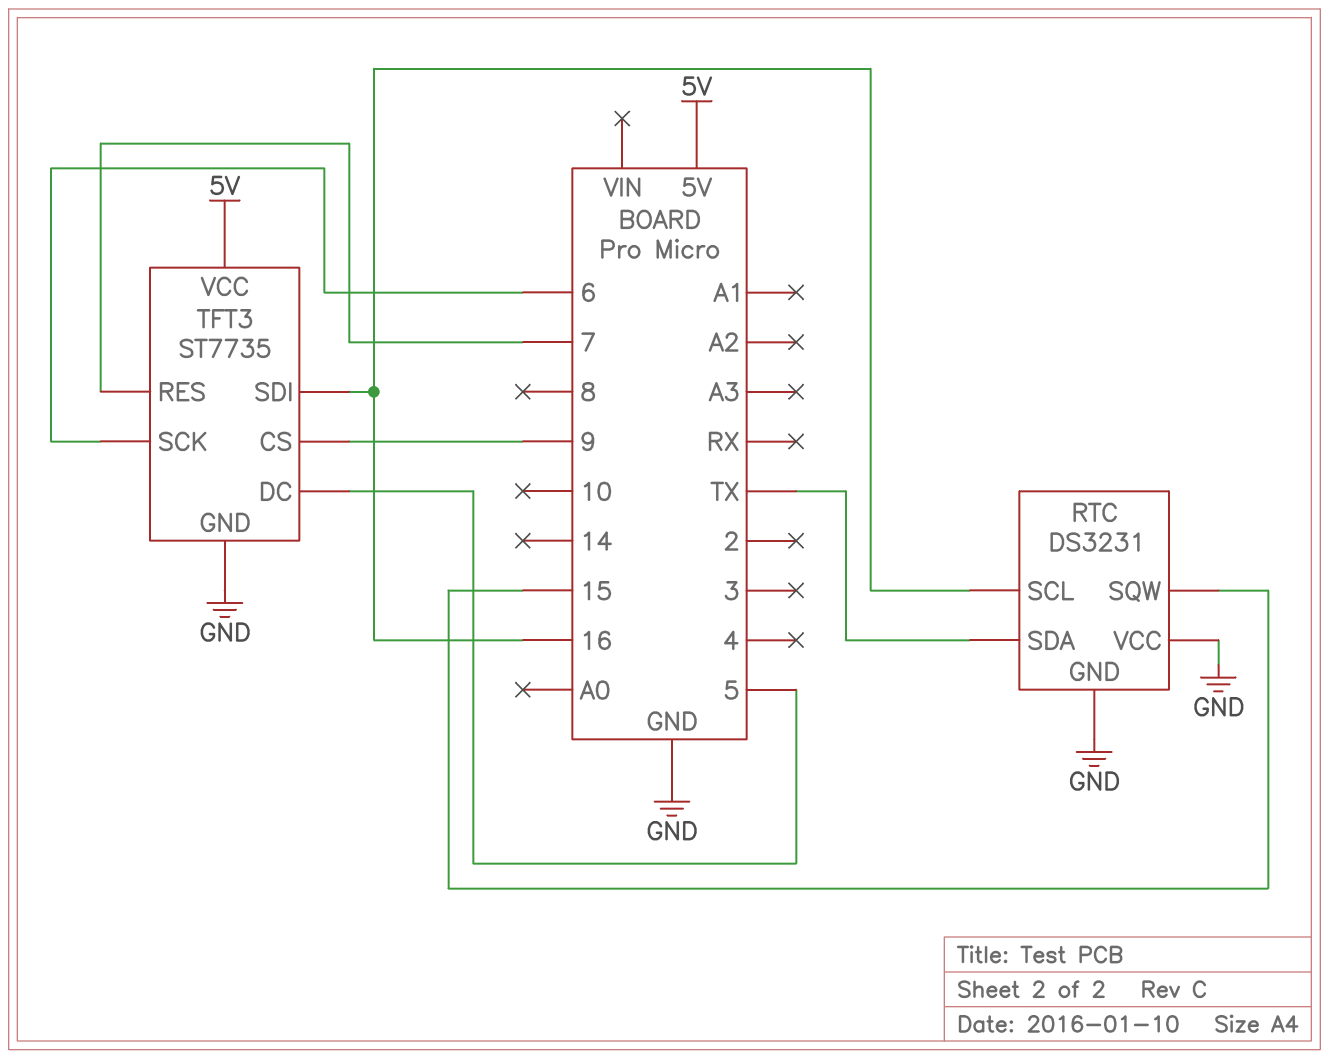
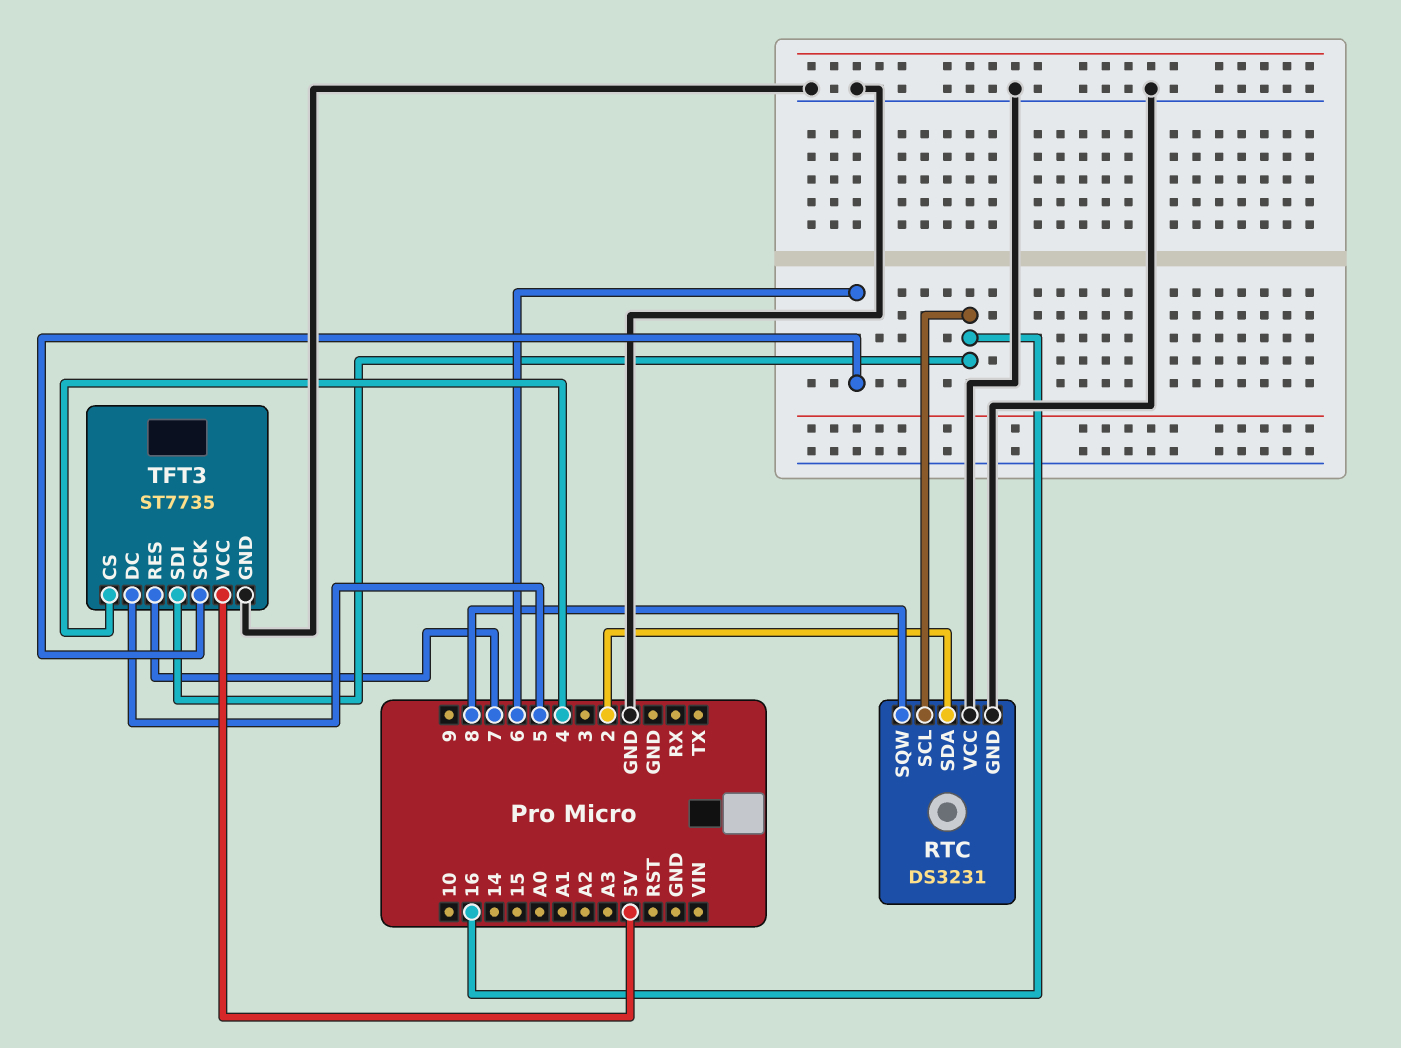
RTC pin SDA: TX -> 2
RTC pin SQW: 15 -> 8
TFT3 pin CS: 9 -> 4

